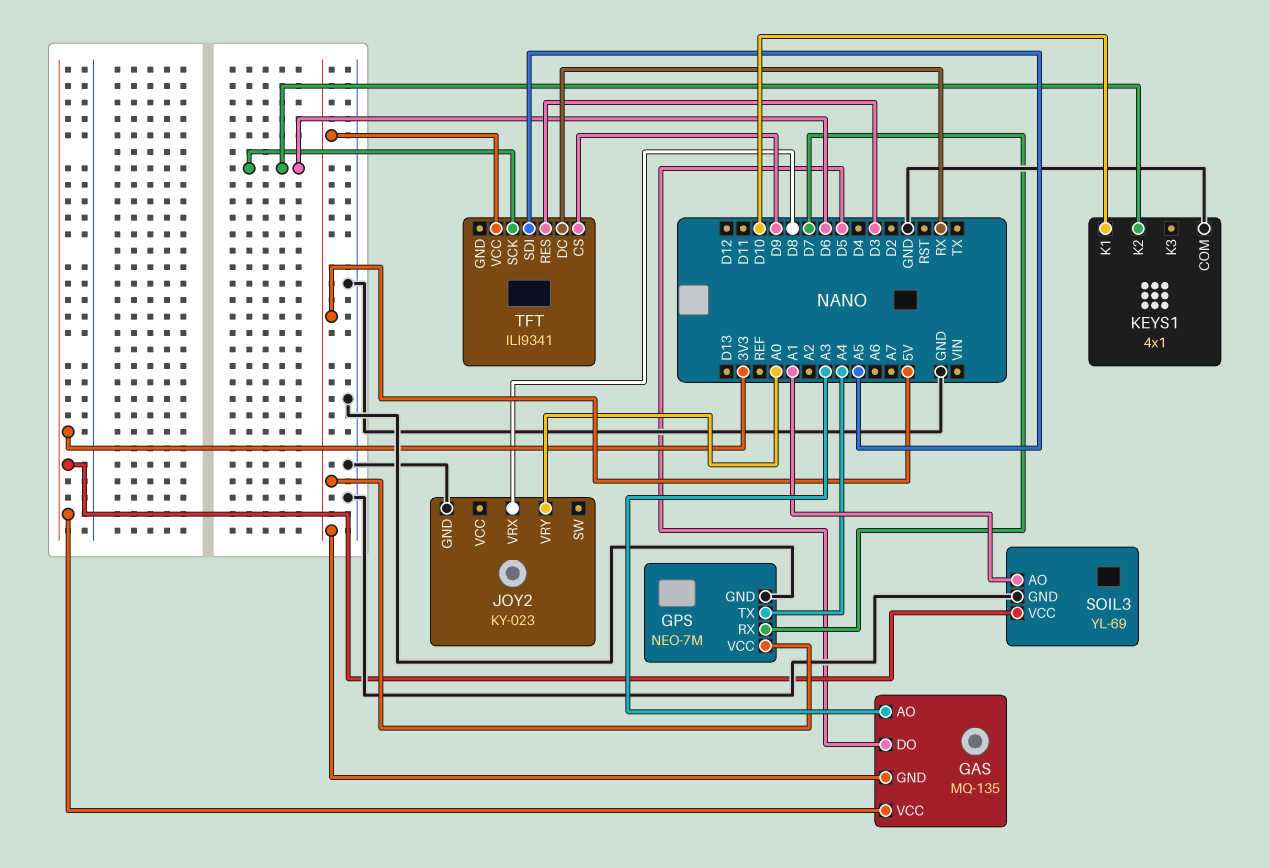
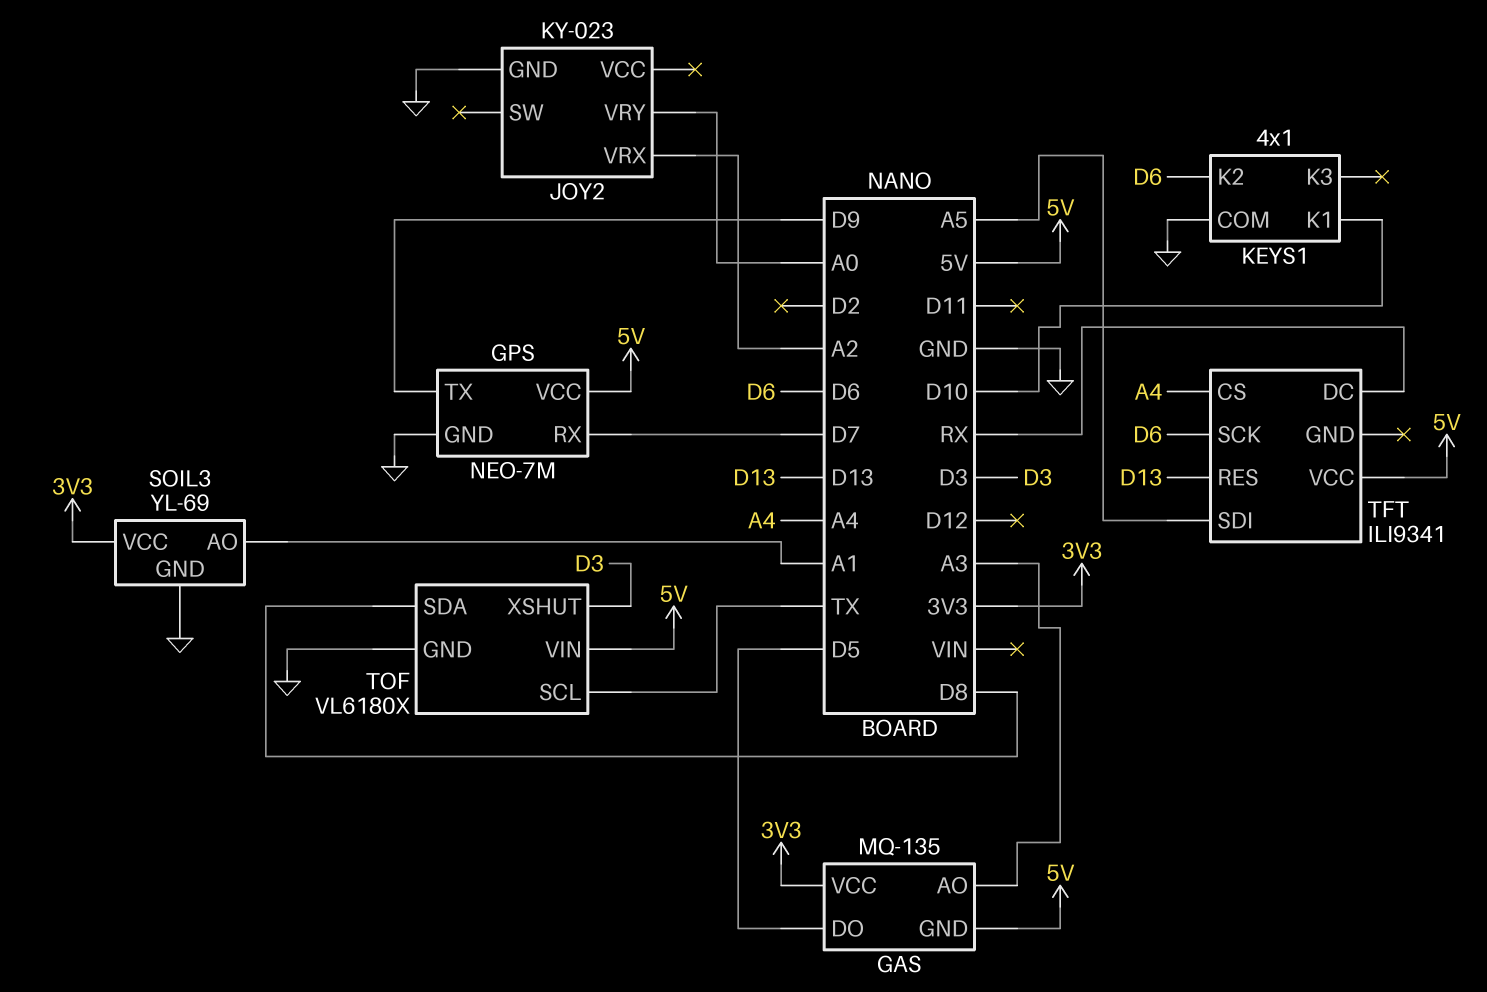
GPS pin TX: A4 -> D9
JOY2 pin VRX: D8 -> A2
TFT pin CS: D9 -> A4
TFT pin RES: D3 -> D13
TOF: none -> VL6180X
TOF pin GND: none -> GND
TOF pin SCL: none -> TX
TOF pin SDA: none -> D8
TOF pin VIN: none -> 5V
TOF pin XSHUT: none -> D3

